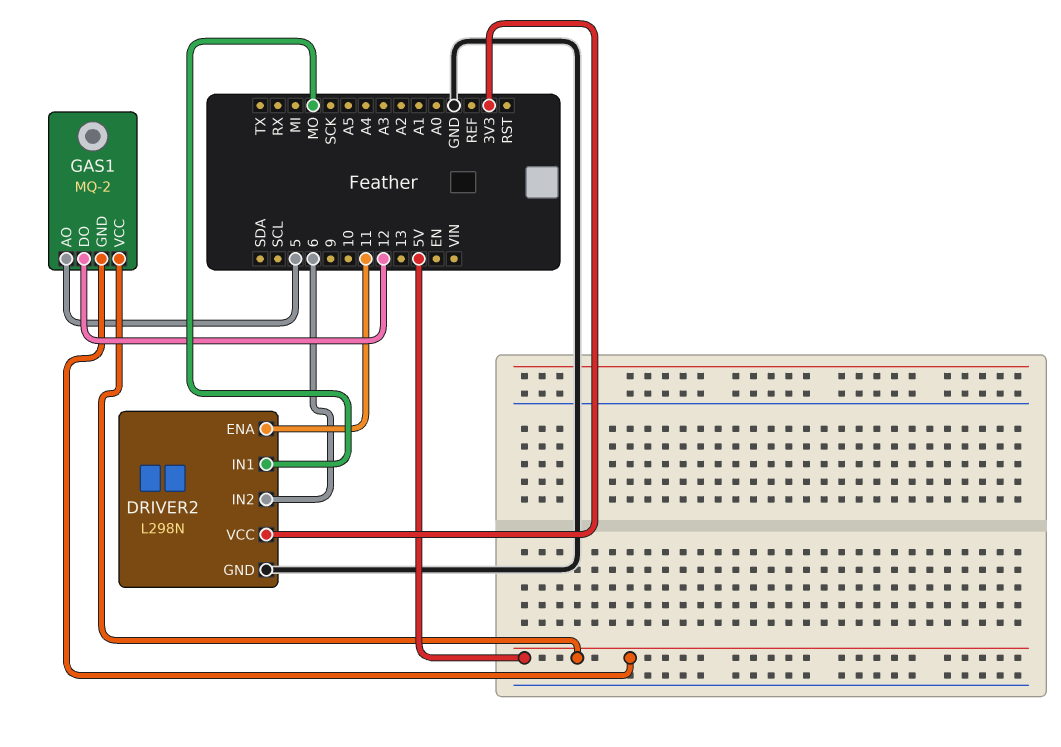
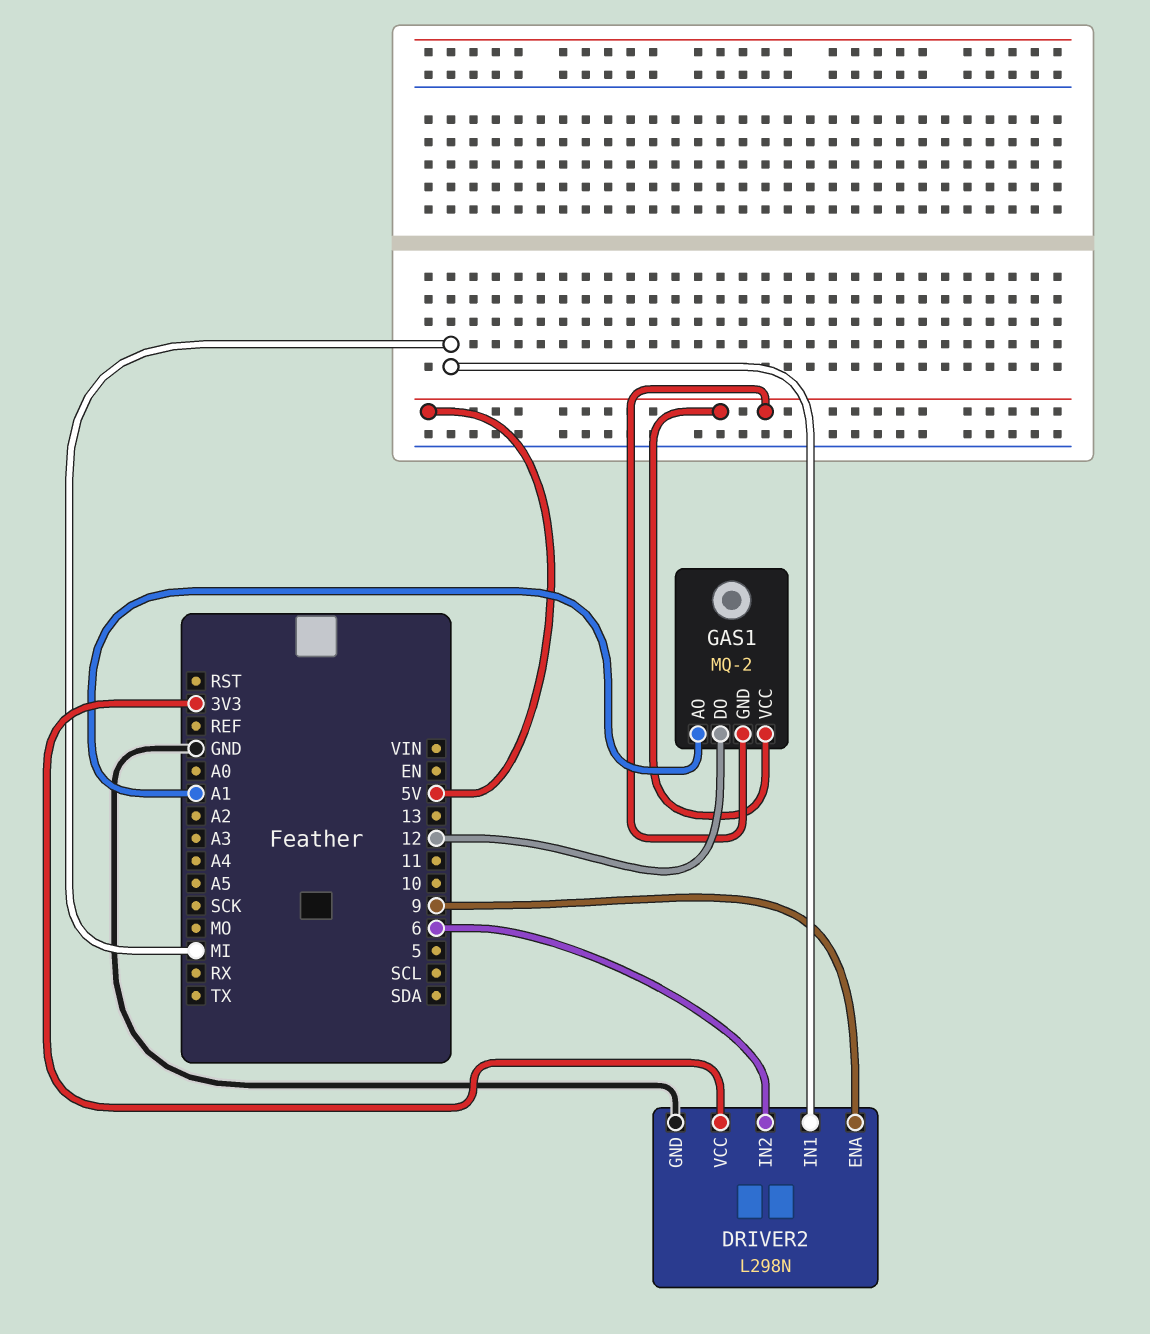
DRIVER2 pin ENA: 11 -> 9
DRIVER2 pin IN1: MO -> MI
GAS1 pin AO: 5 -> A1

